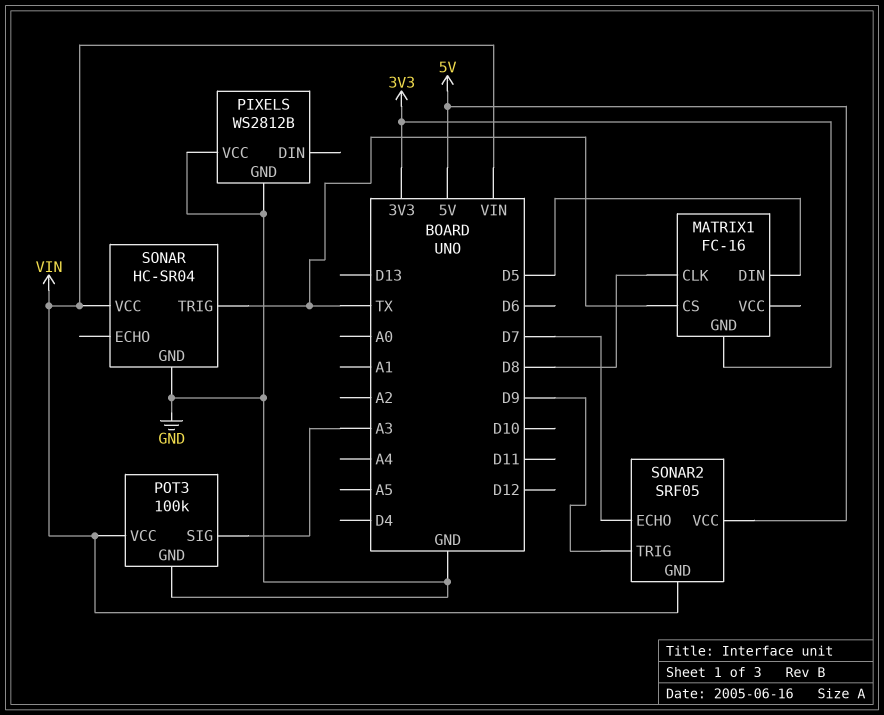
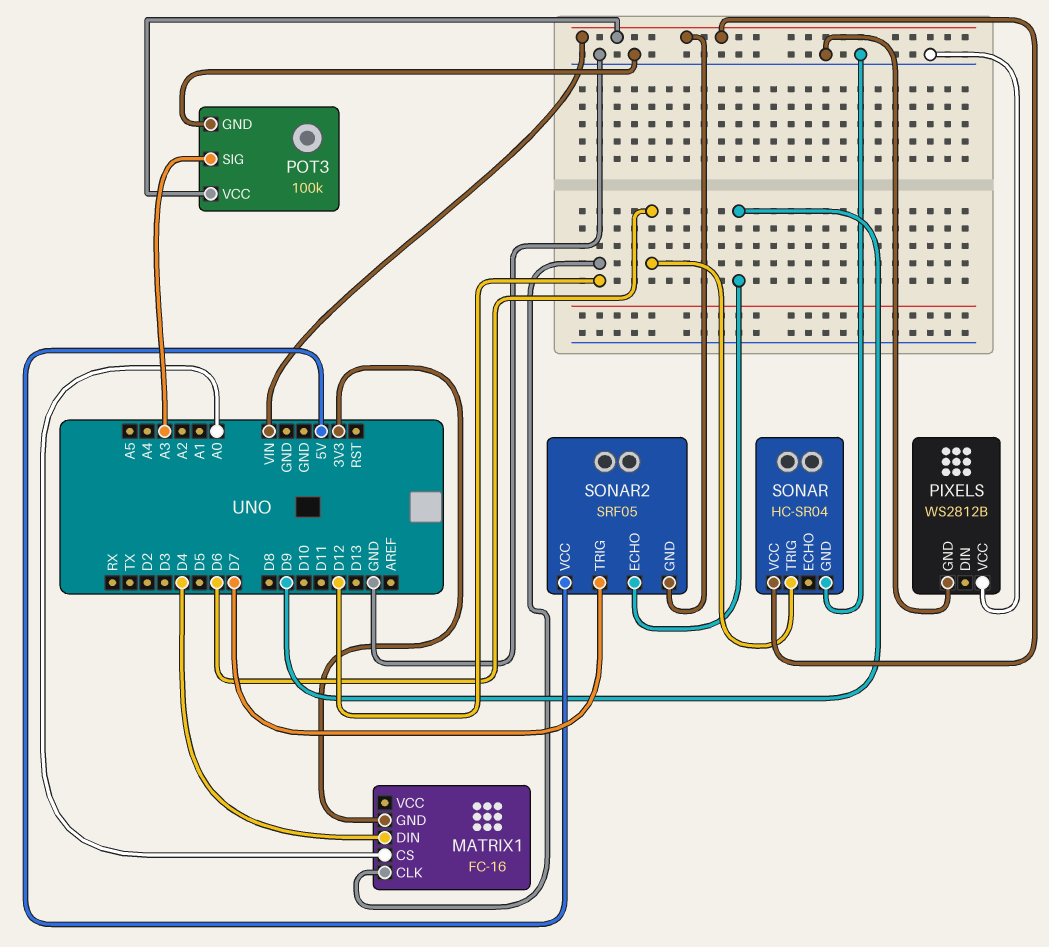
MATRIX1 pin CLK: D8 -> D12
MATRIX1 pin CS: TX -> A0
MATRIX1 pin DIN: D5 -> D4
SONAR pin TRIG: TX -> D6
SONAR2 pin ECHO: D7 -> D9
SONAR2 pin TRIG: D9 -> D7

